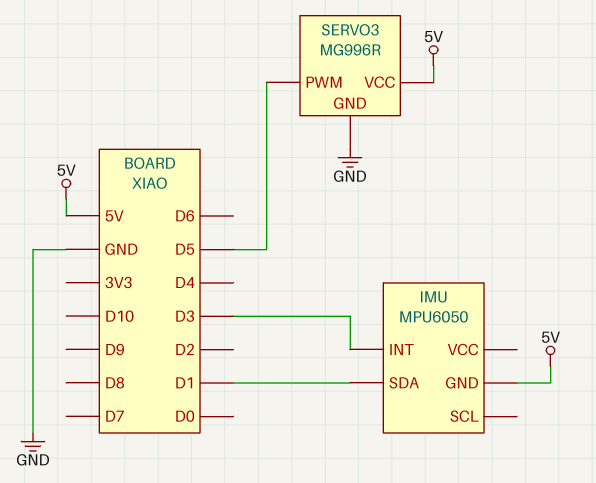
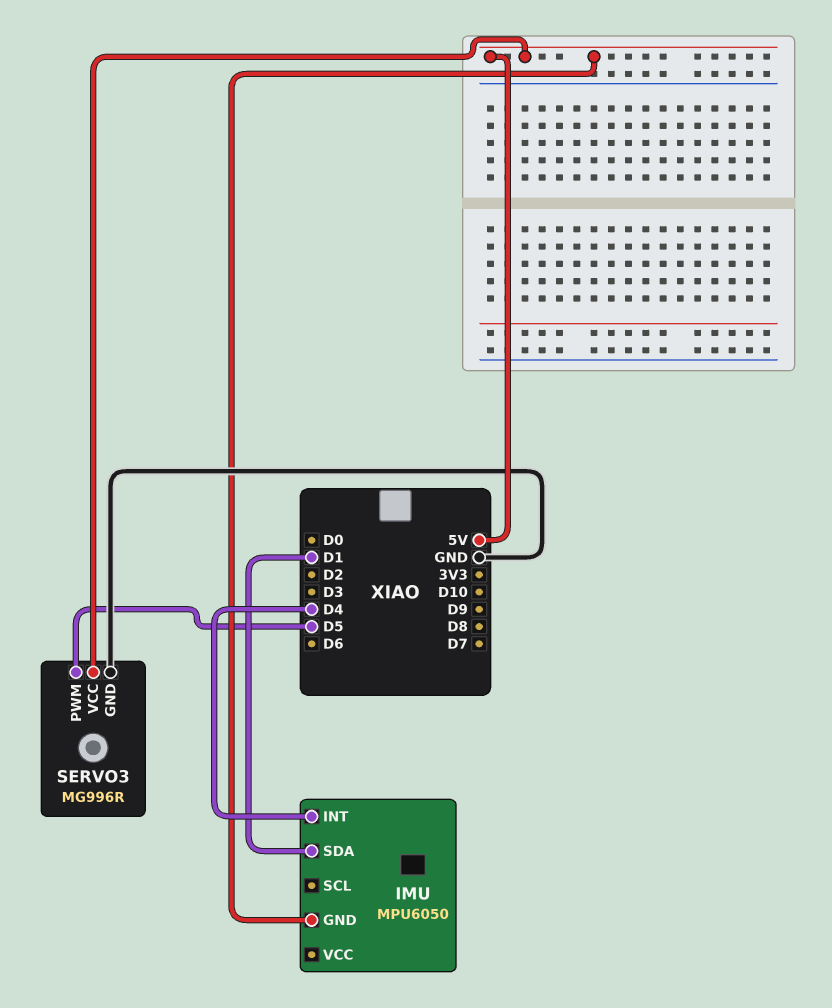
IMU pin INT: D3 -> D4

